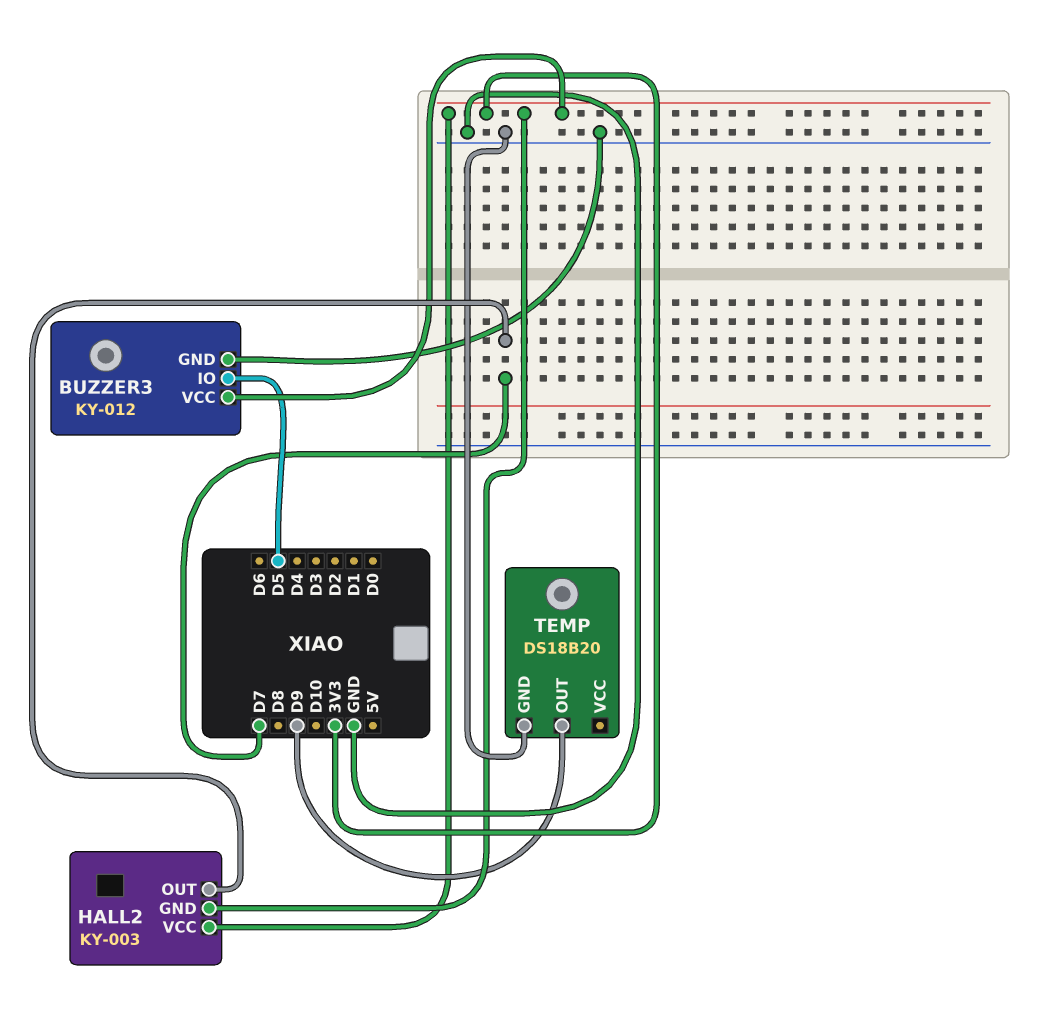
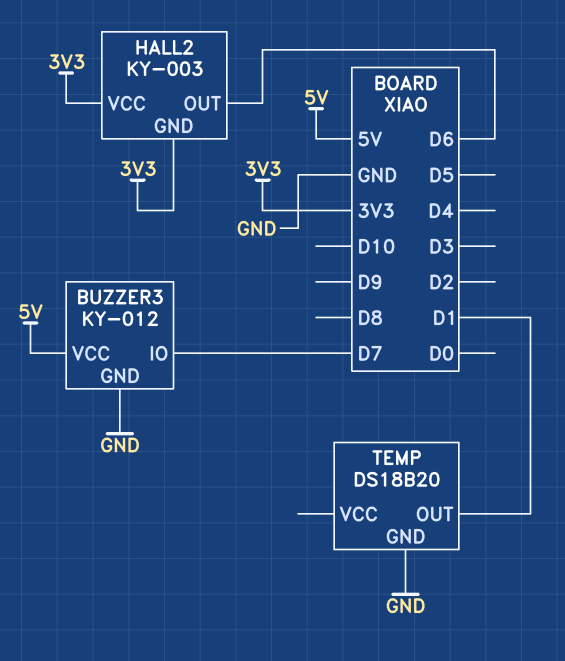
BUZZER3 pin IO: D5 -> D7
BUZZER3 pin VCC: 3V3 -> 5V
HALL2 pin OUT: D7 -> D6
TEMP pin OUT: D9 -> D1

